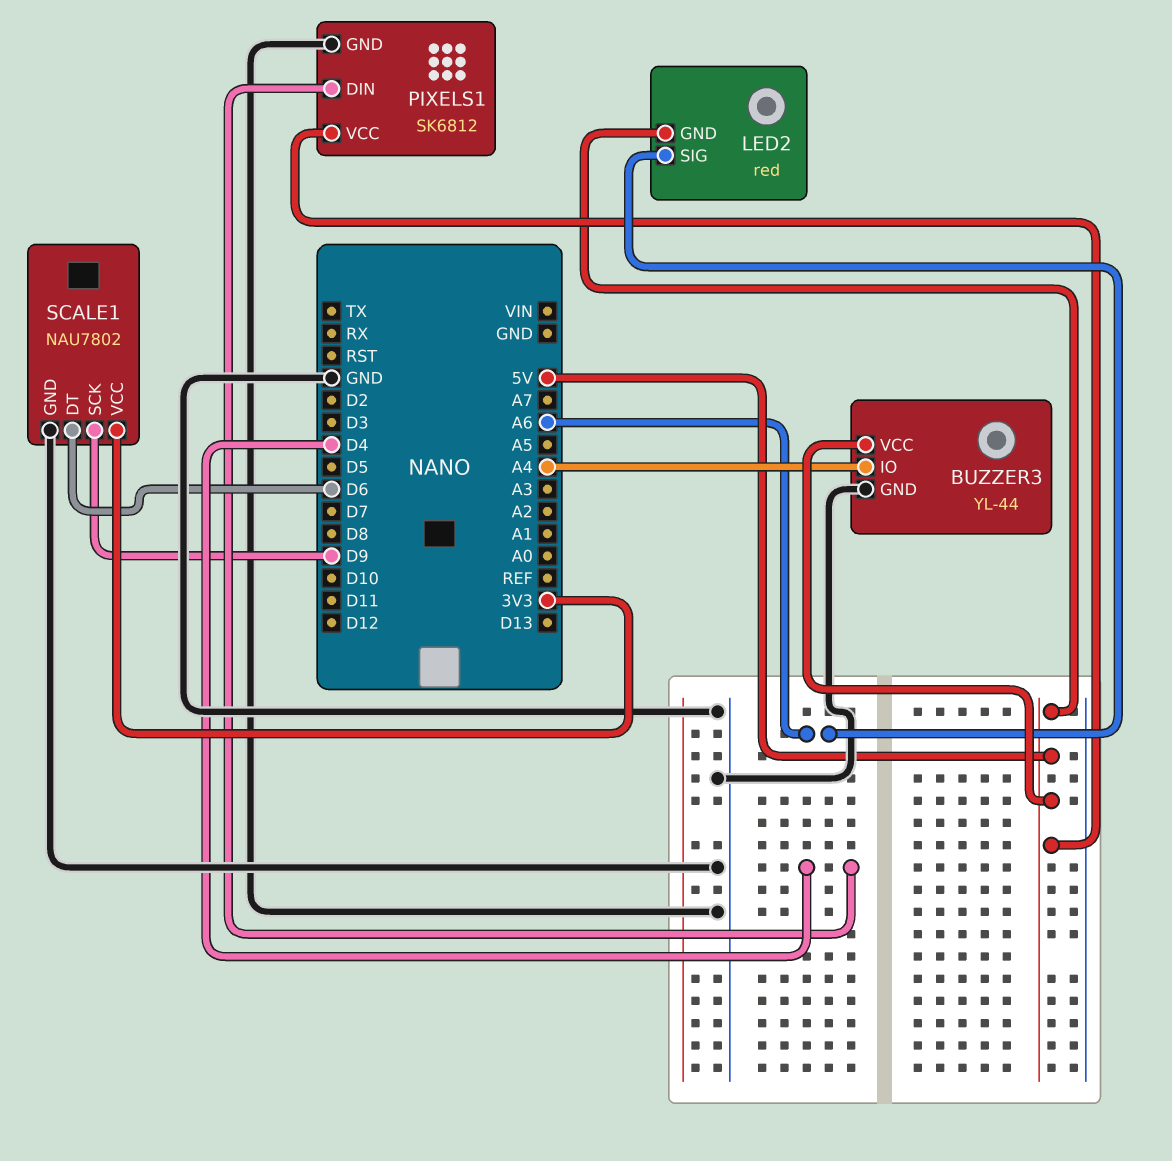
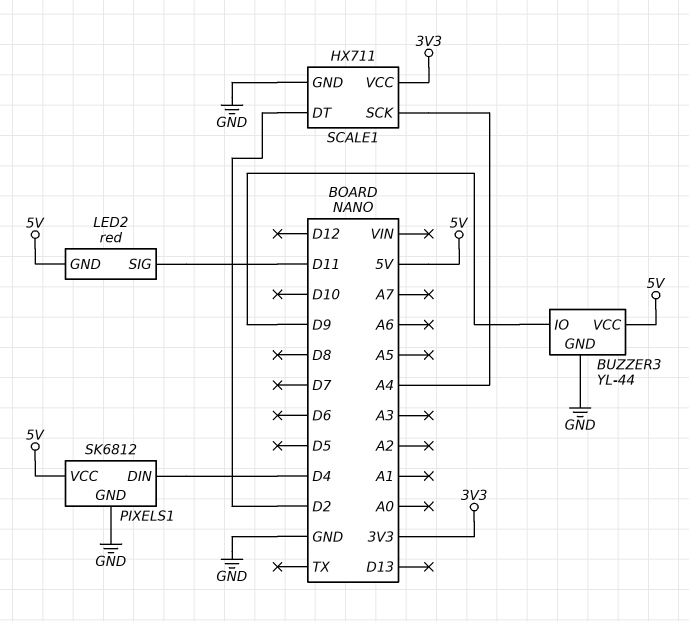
BUZZER3 pin IO: A4 -> D9
LED2 pin SIG: A6 -> D11
SCALE1: NAU7802 -> HX711
SCALE1 pin DT: D6 -> D2
SCALE1 pin SCK: D9 -> A4

